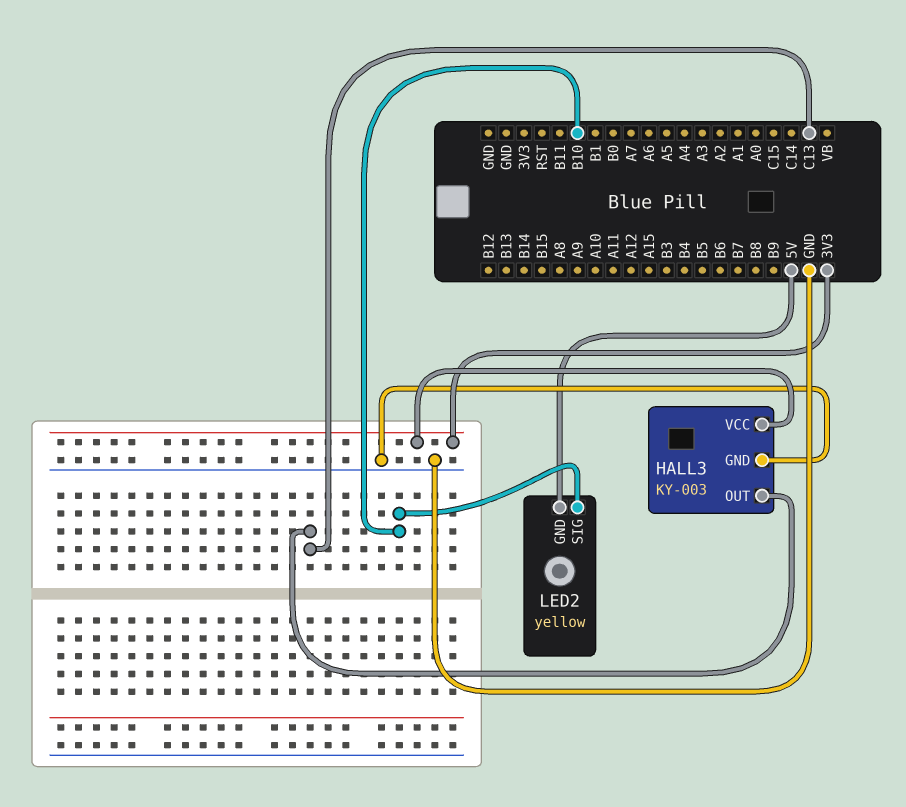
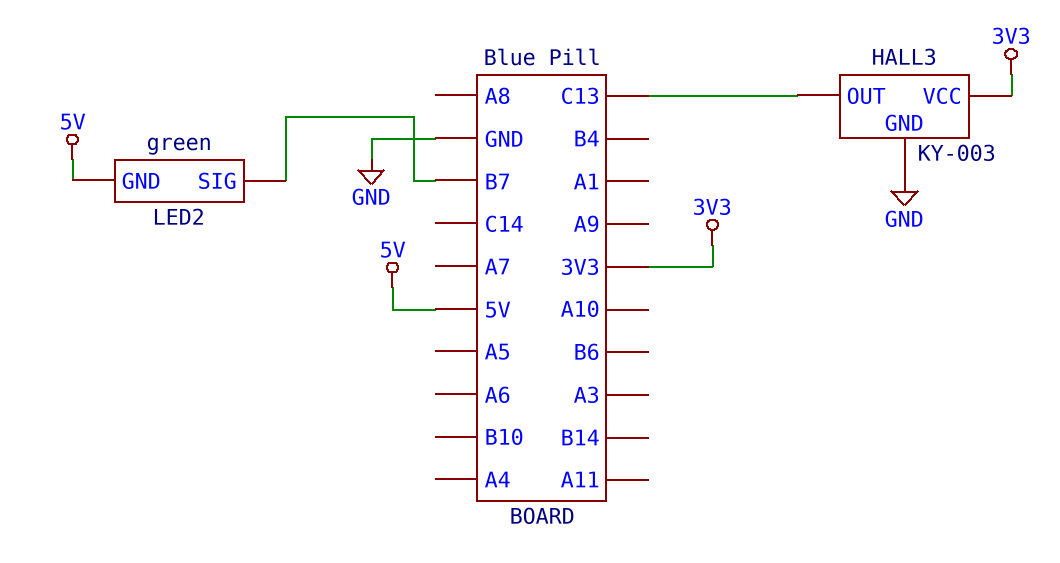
LED2: yellow -> green
LED2 pin SIG: B10 -> B7

